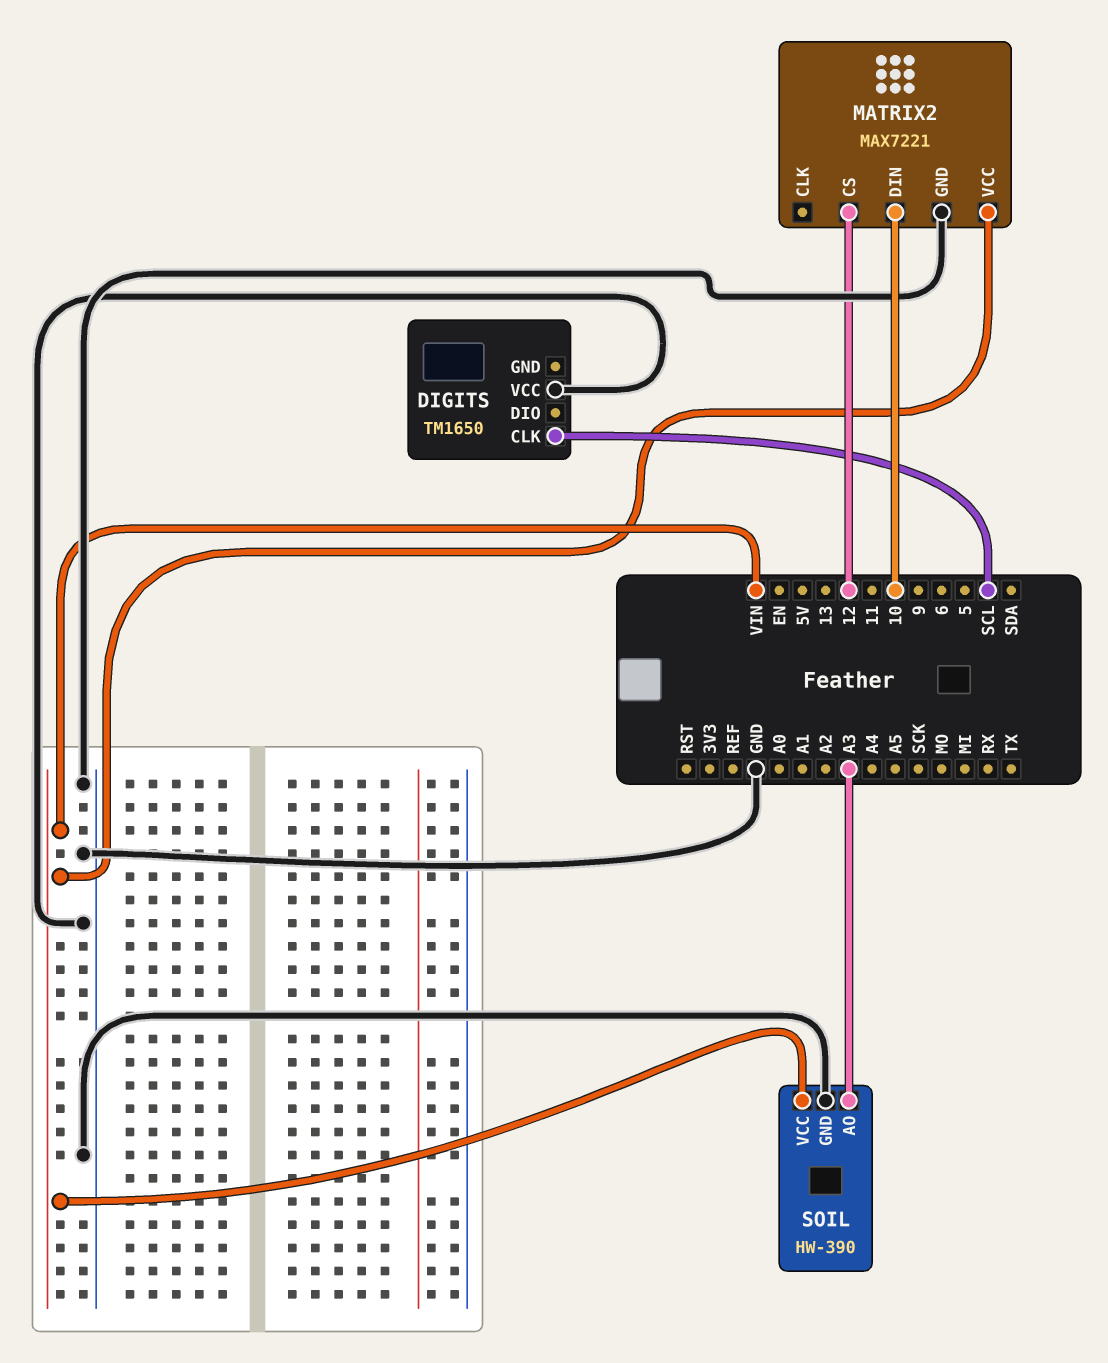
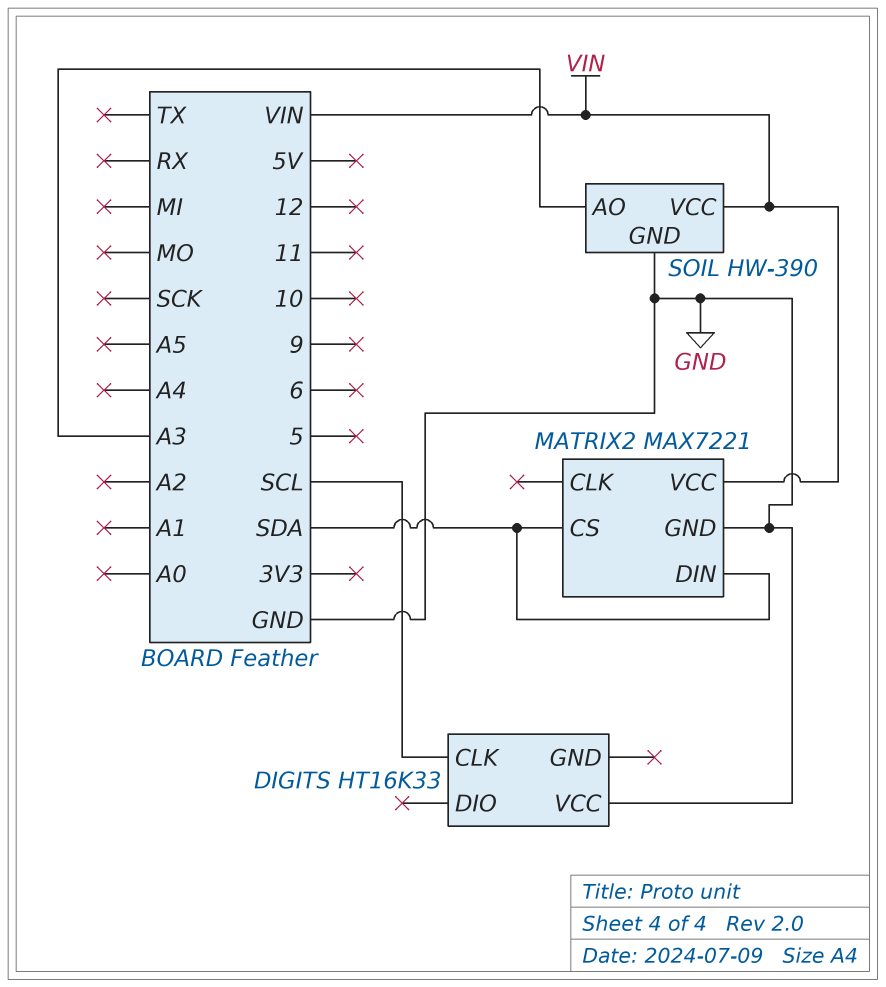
DIGITS: TM1650 -> HT16K33
MATRIX2 pin CS: 12 -> SDA
MATRIX2 pin DIN: 10 -> SDA

